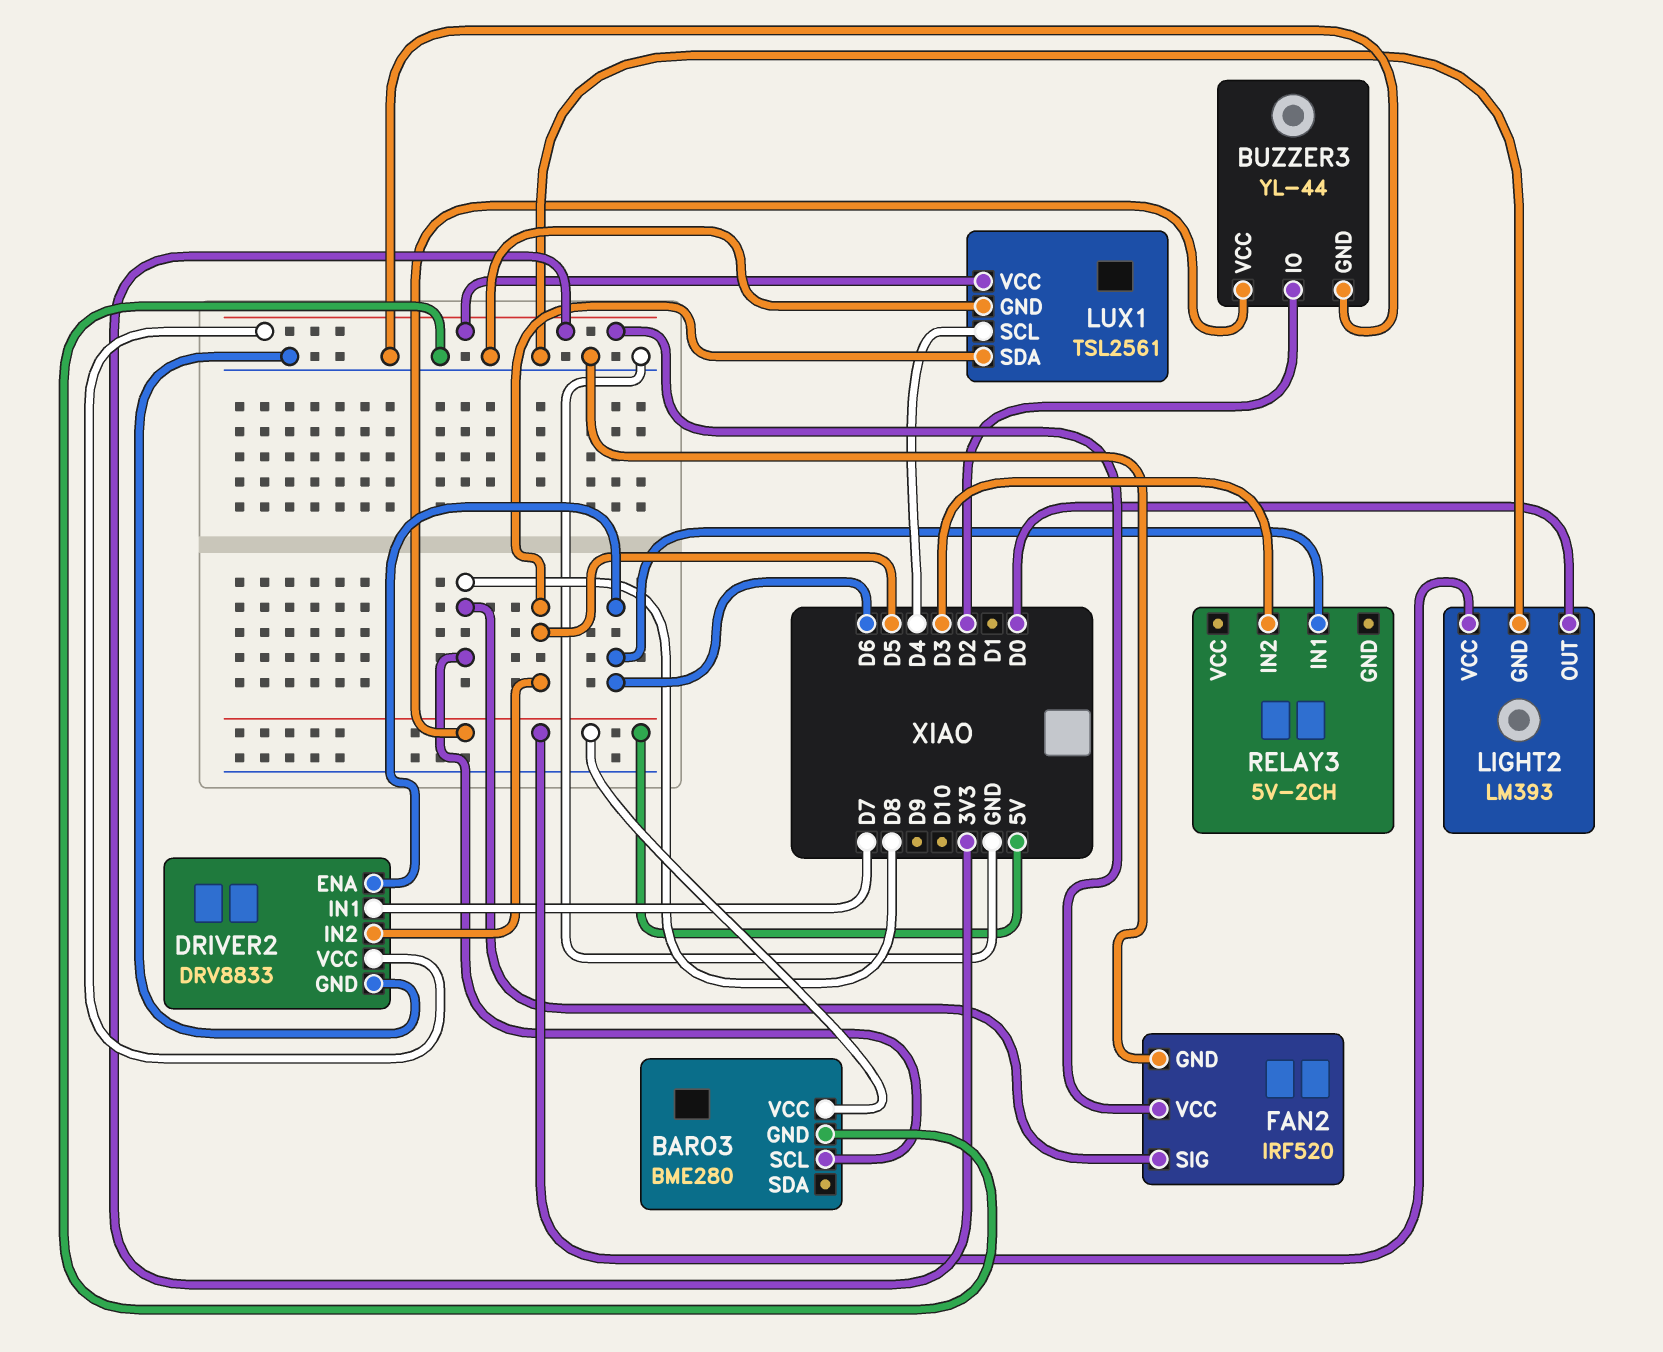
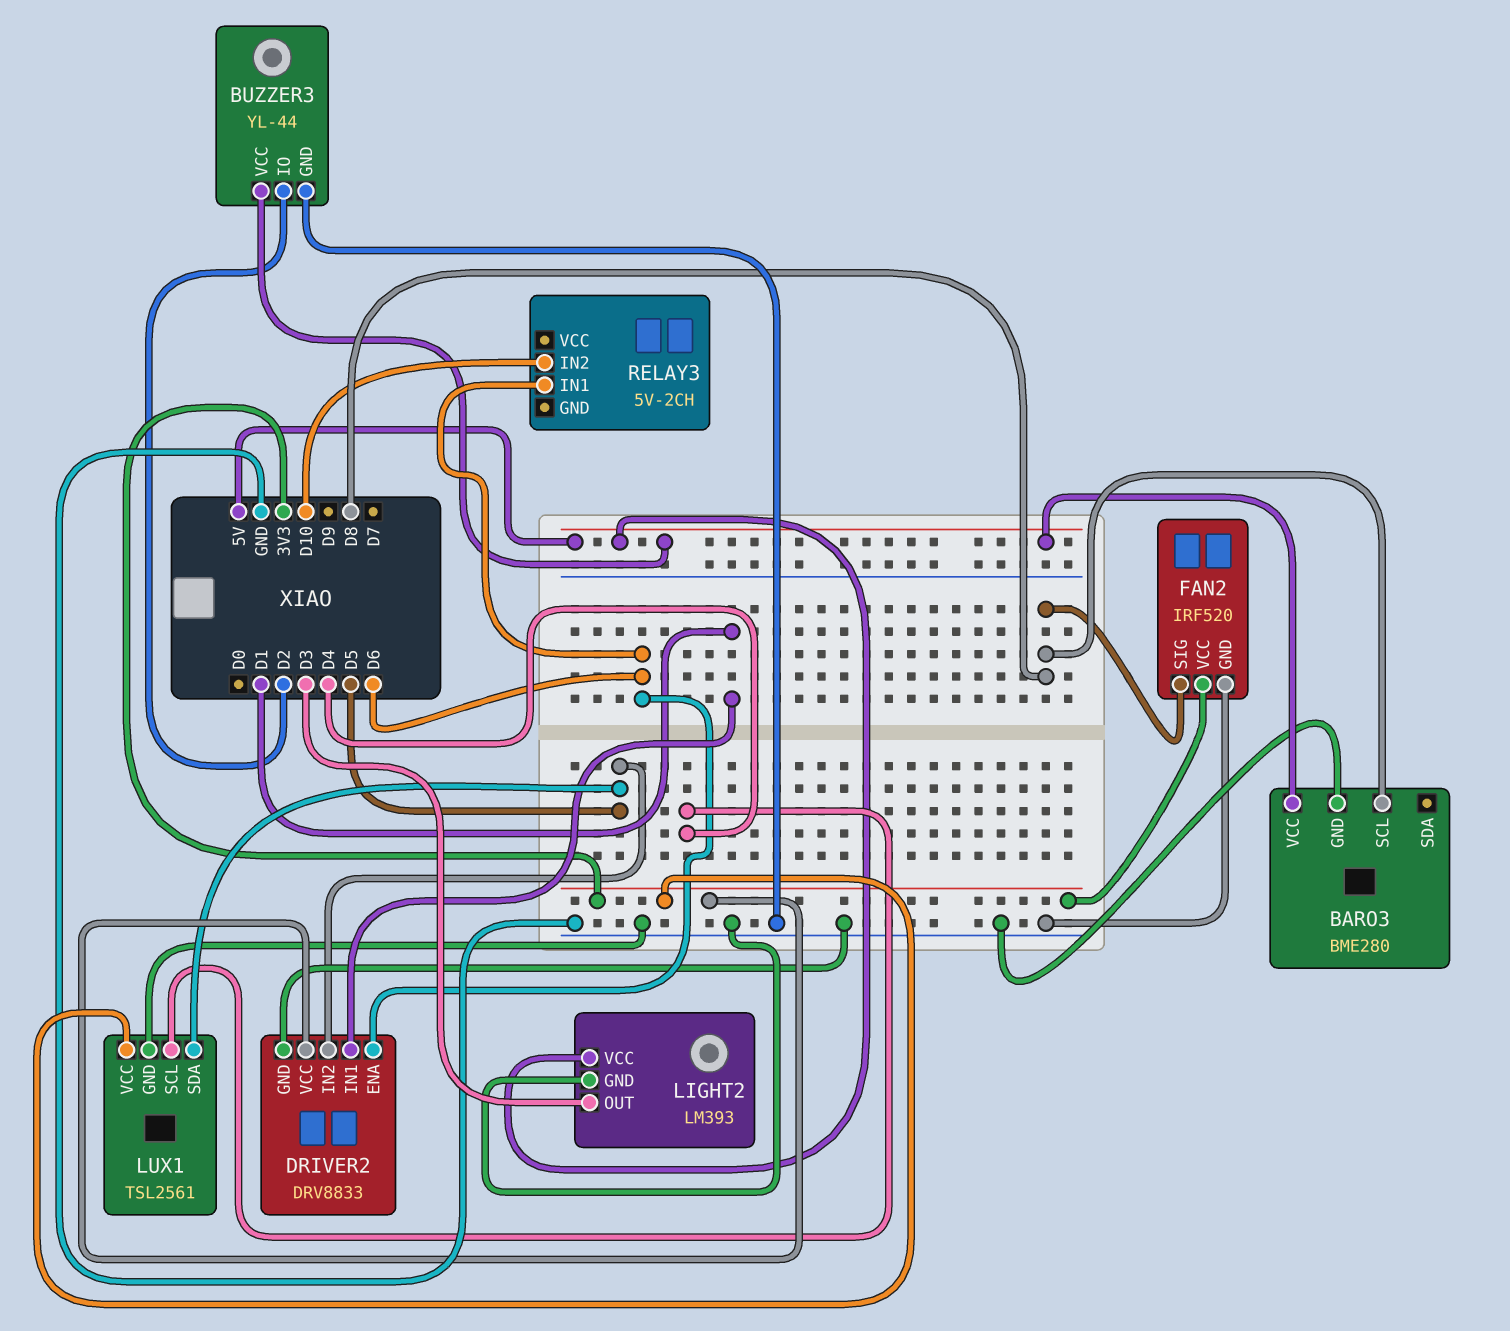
DRIVER2 pin IN1: D7 -> D1
LIGHT2 pin OUT: D0 -> D3
RELAY3 pin IN2: D3 -> D10

